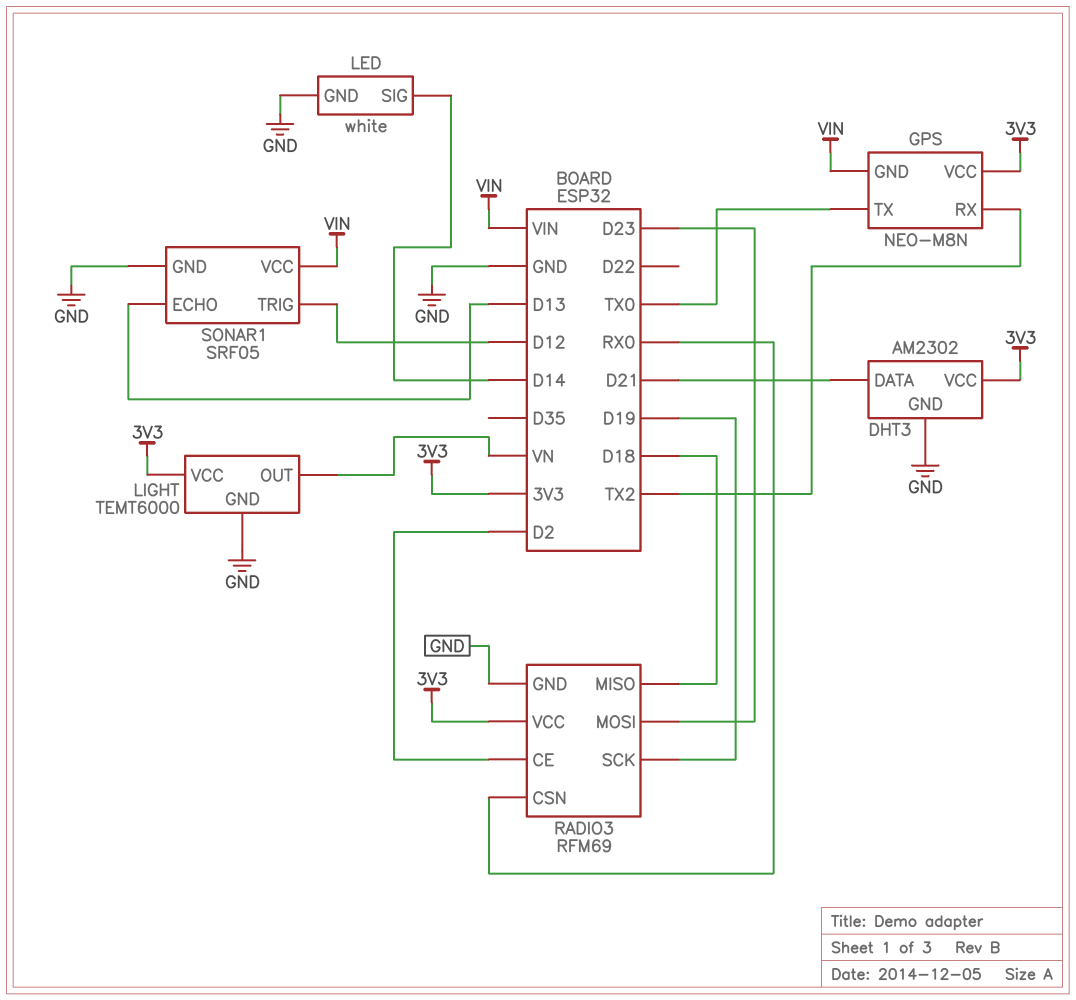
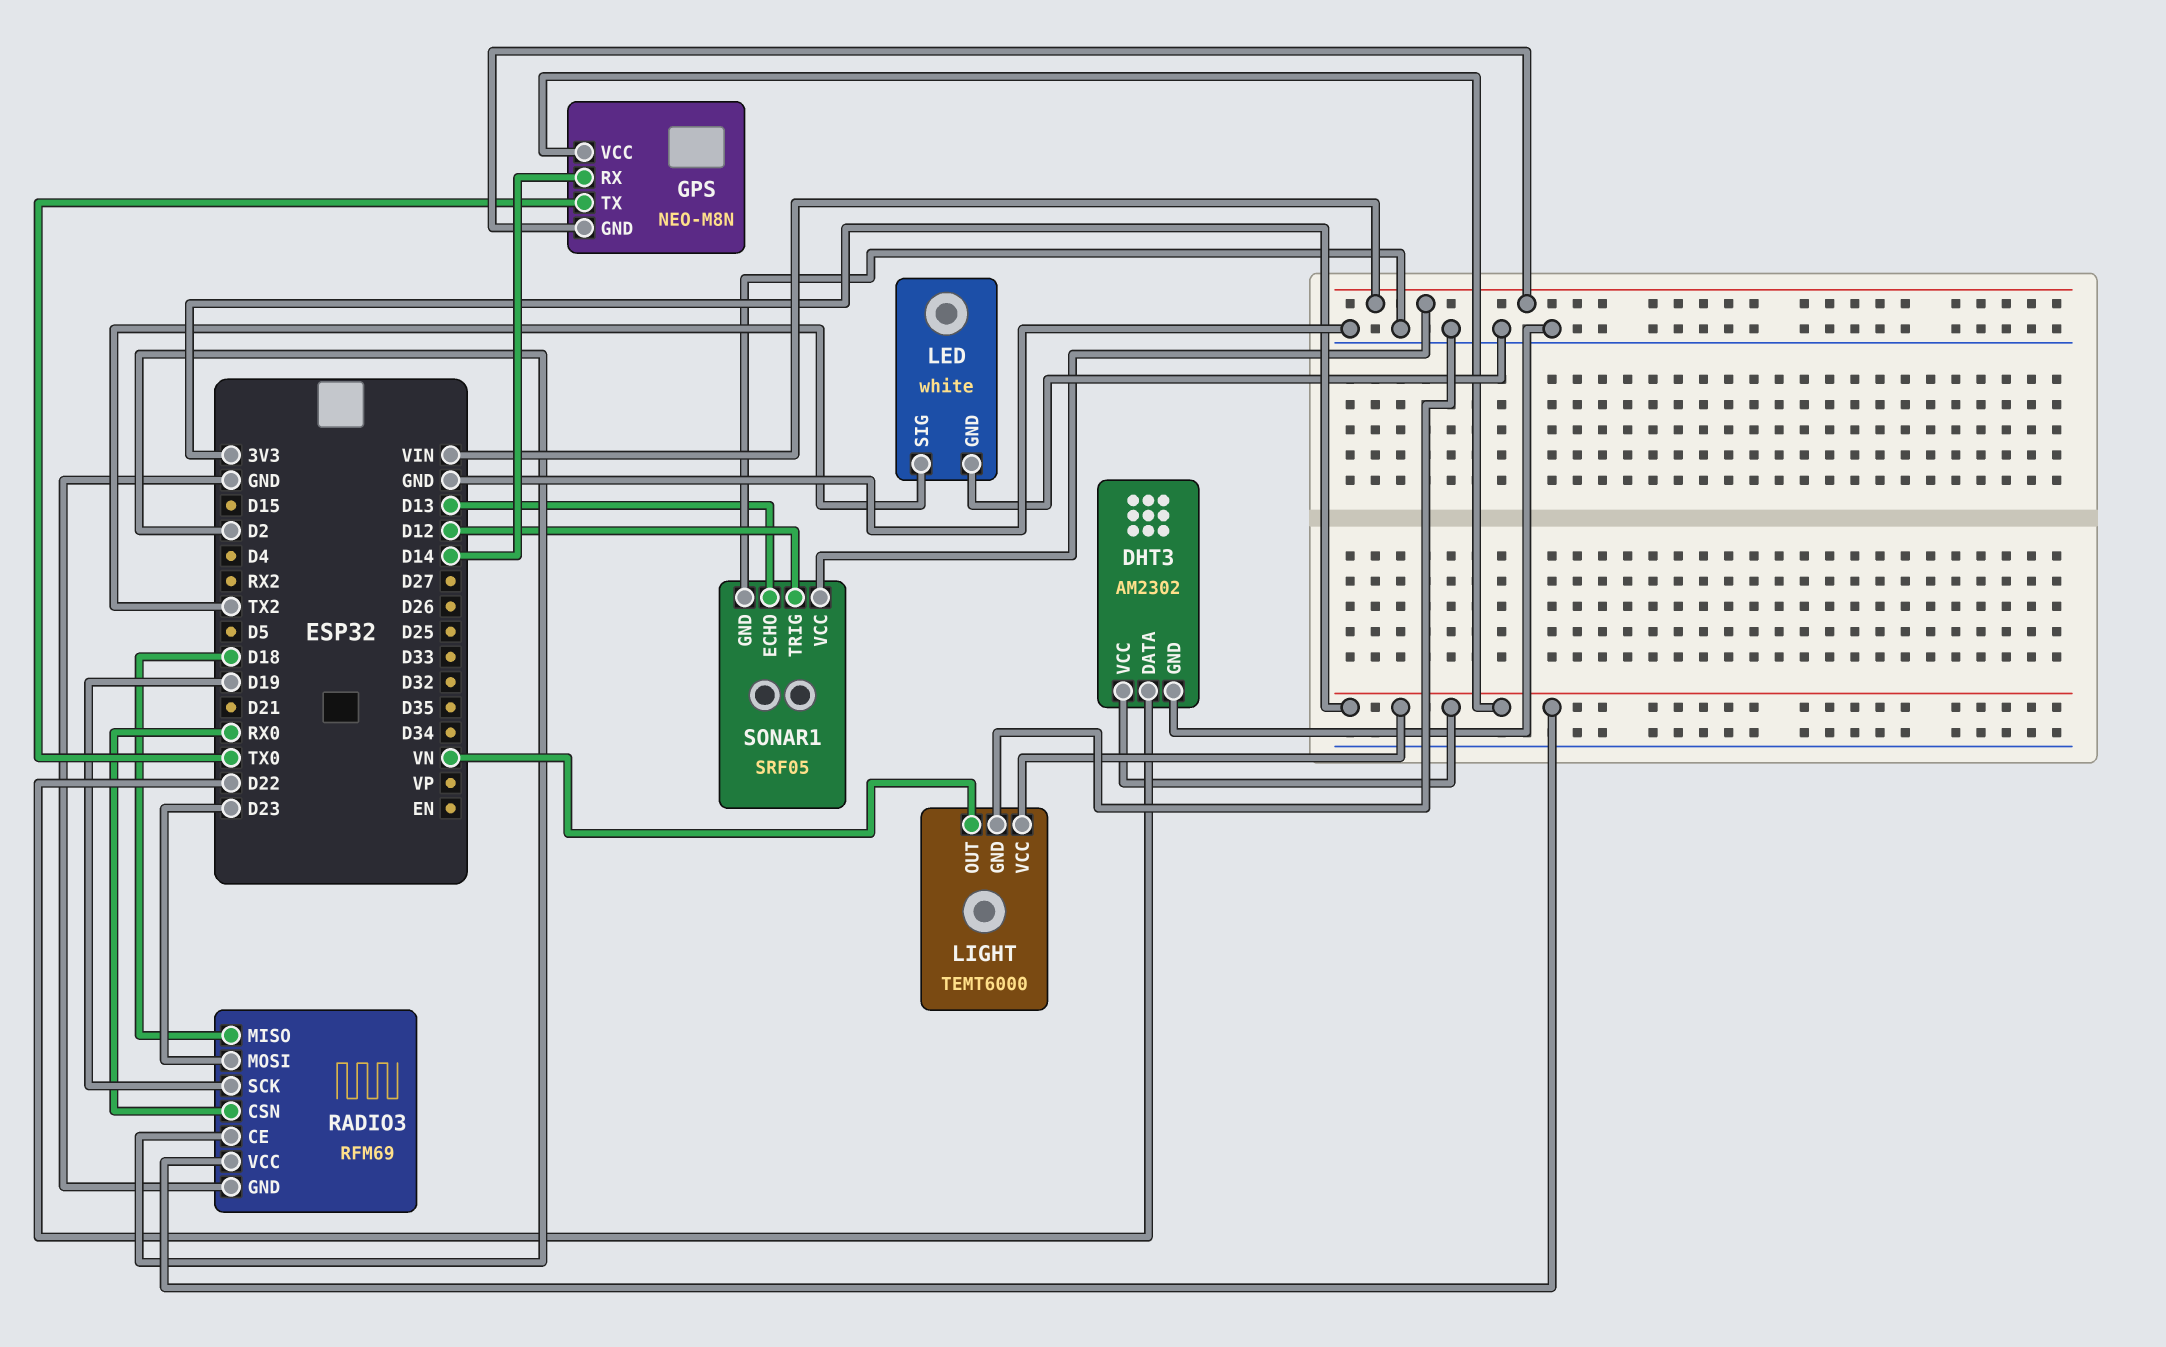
DHT3 pin DATA: D21 -> D22
GPS pin RX: TX2 -> D14
LED pin SIG: D14 -> TX2

